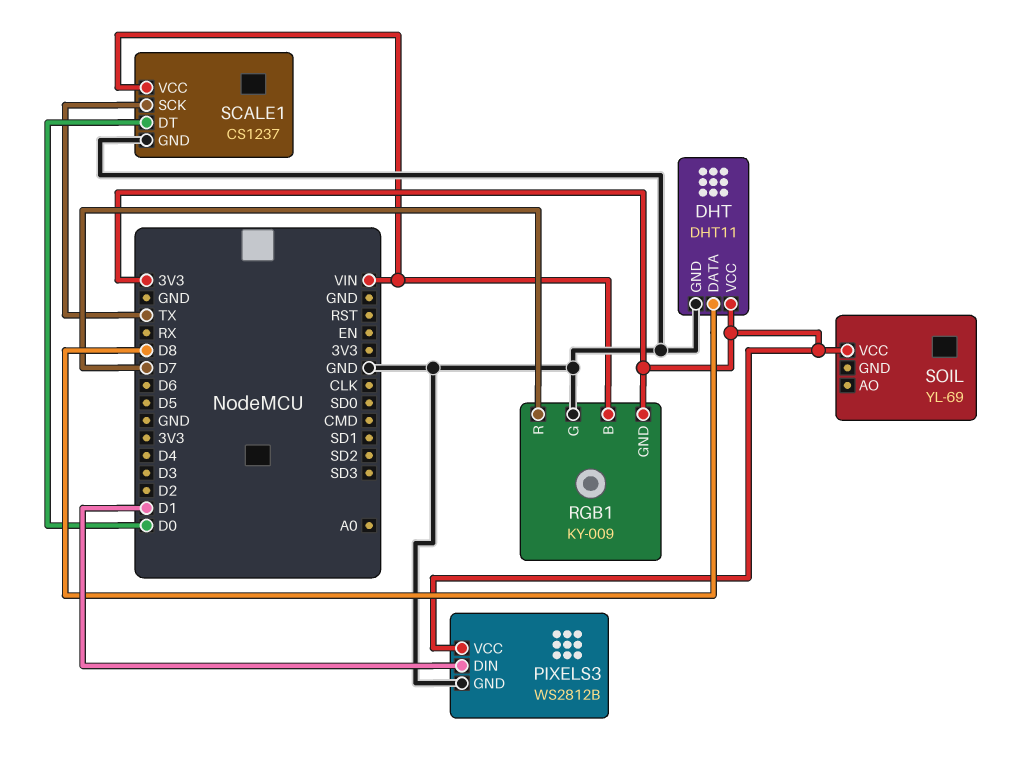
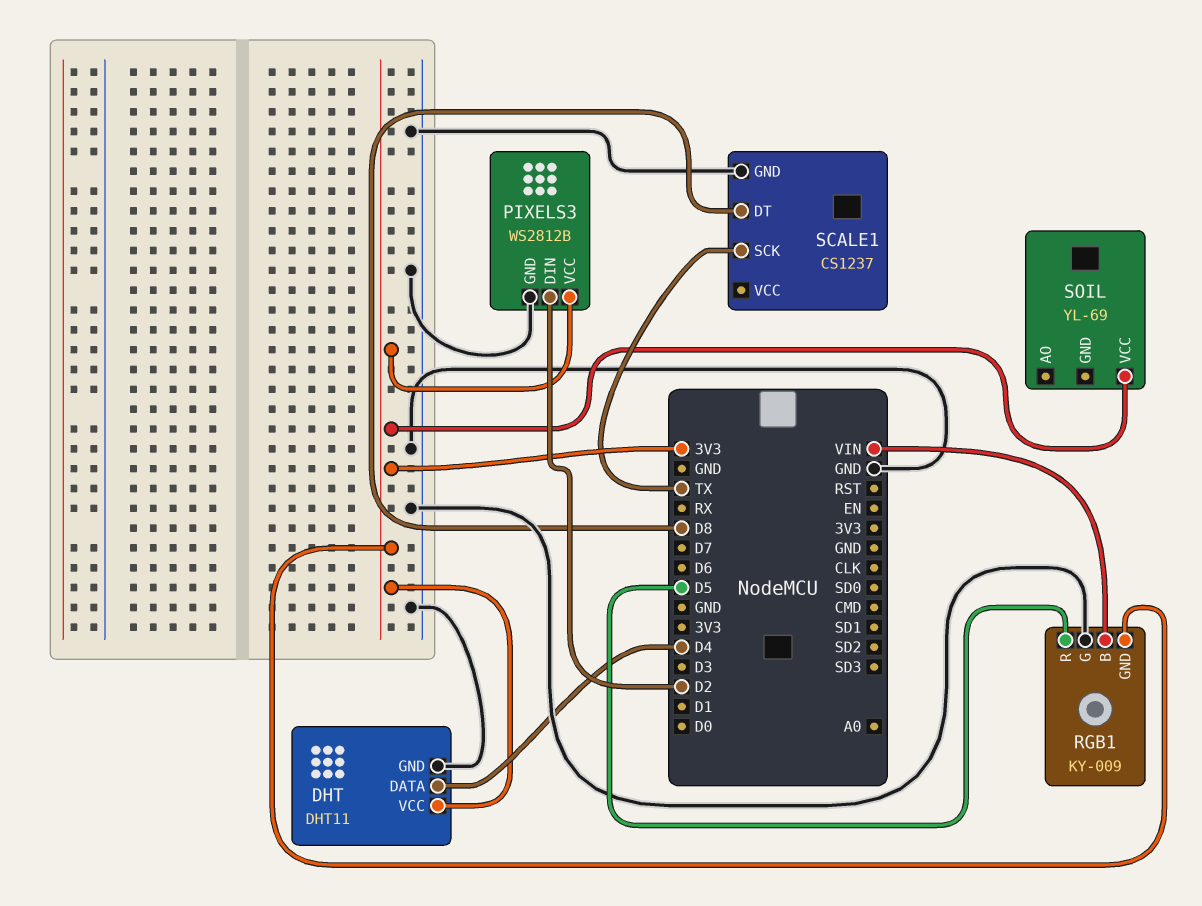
DHT pin DATA: D8 -> D4
PIXELS3 pin DIN: D1 -> D2
RGB1 pin R: D7 -> D5
SCALE1 pin DT: D0 -> D8
SCALE1 pin VCC: VIN -> none

